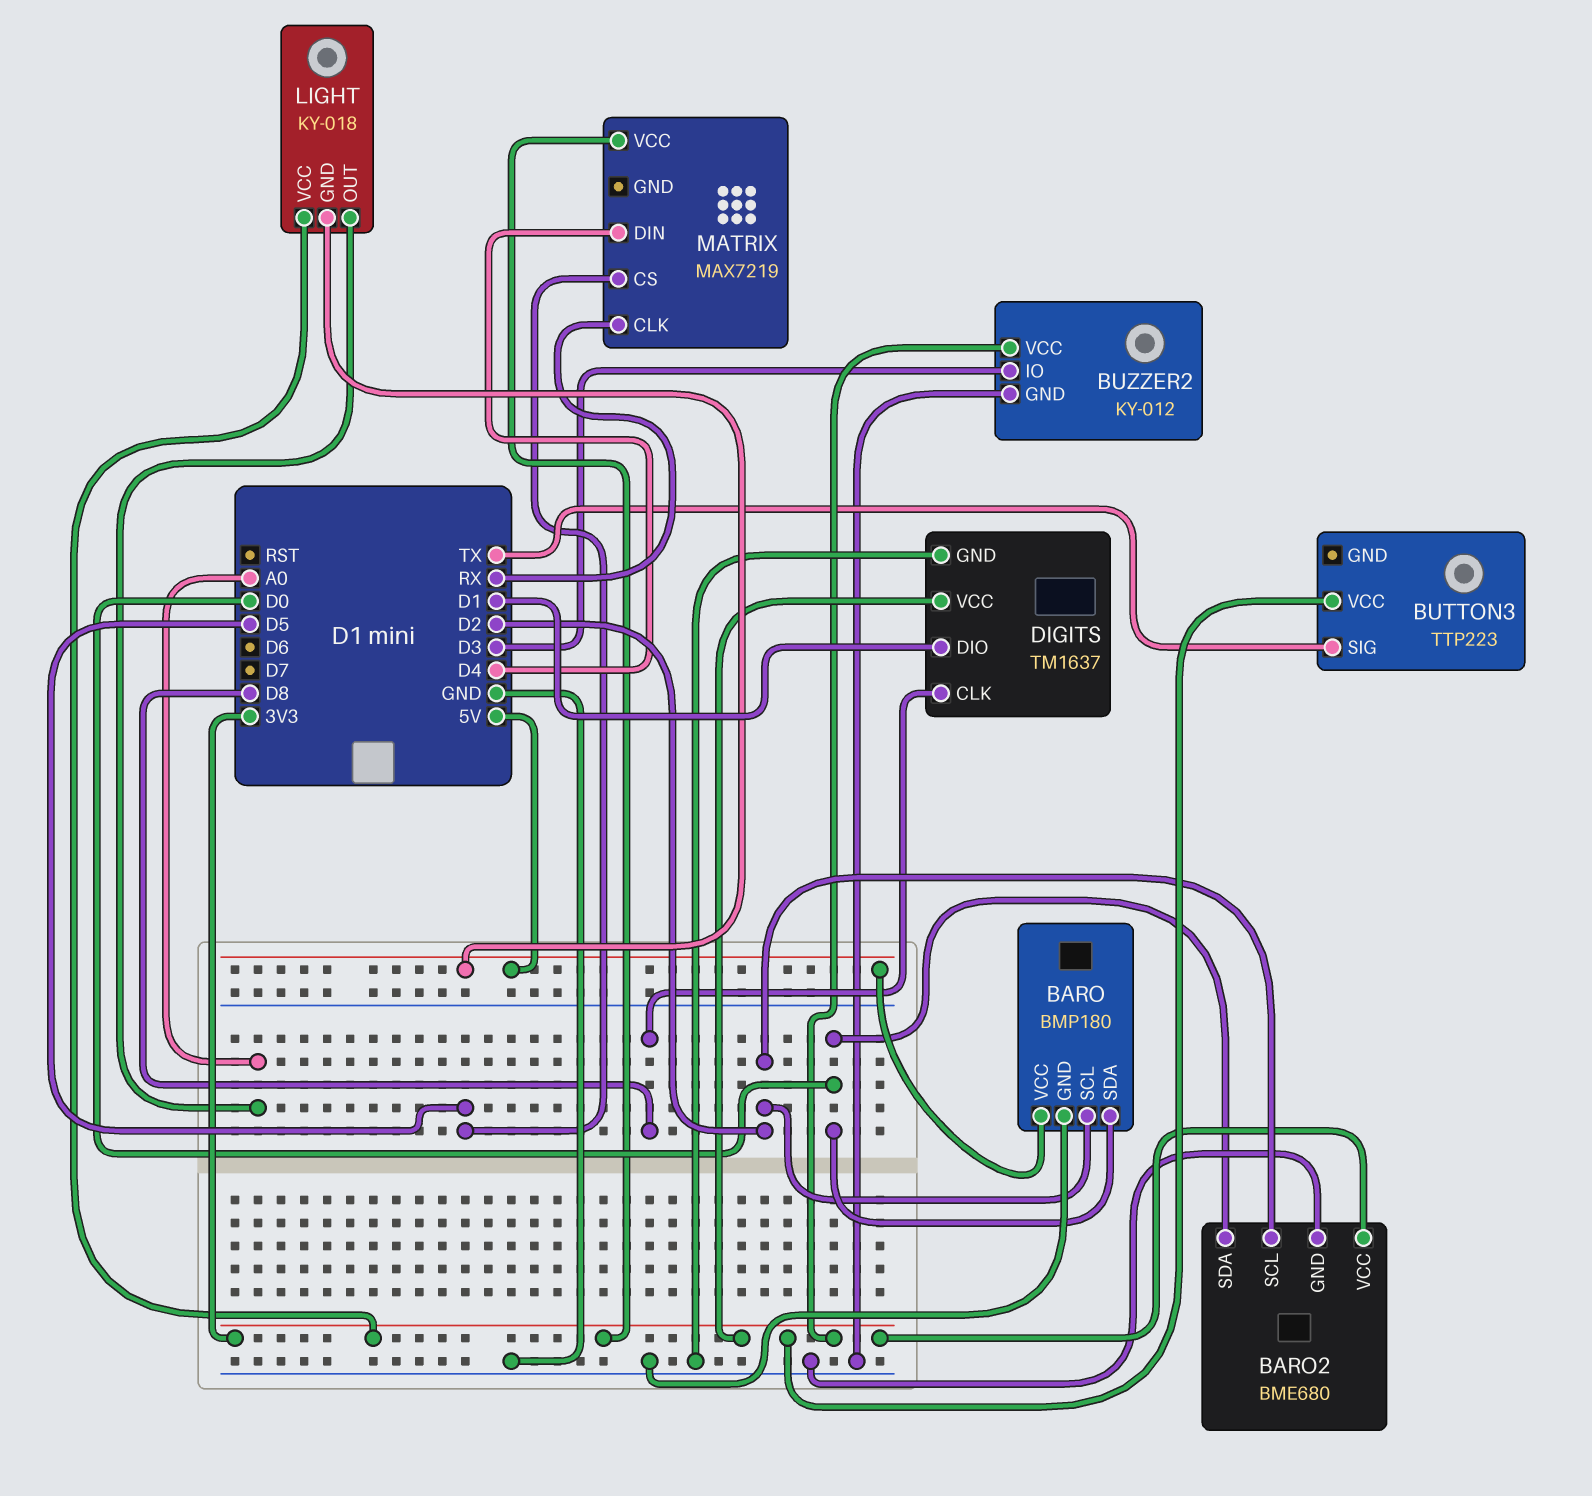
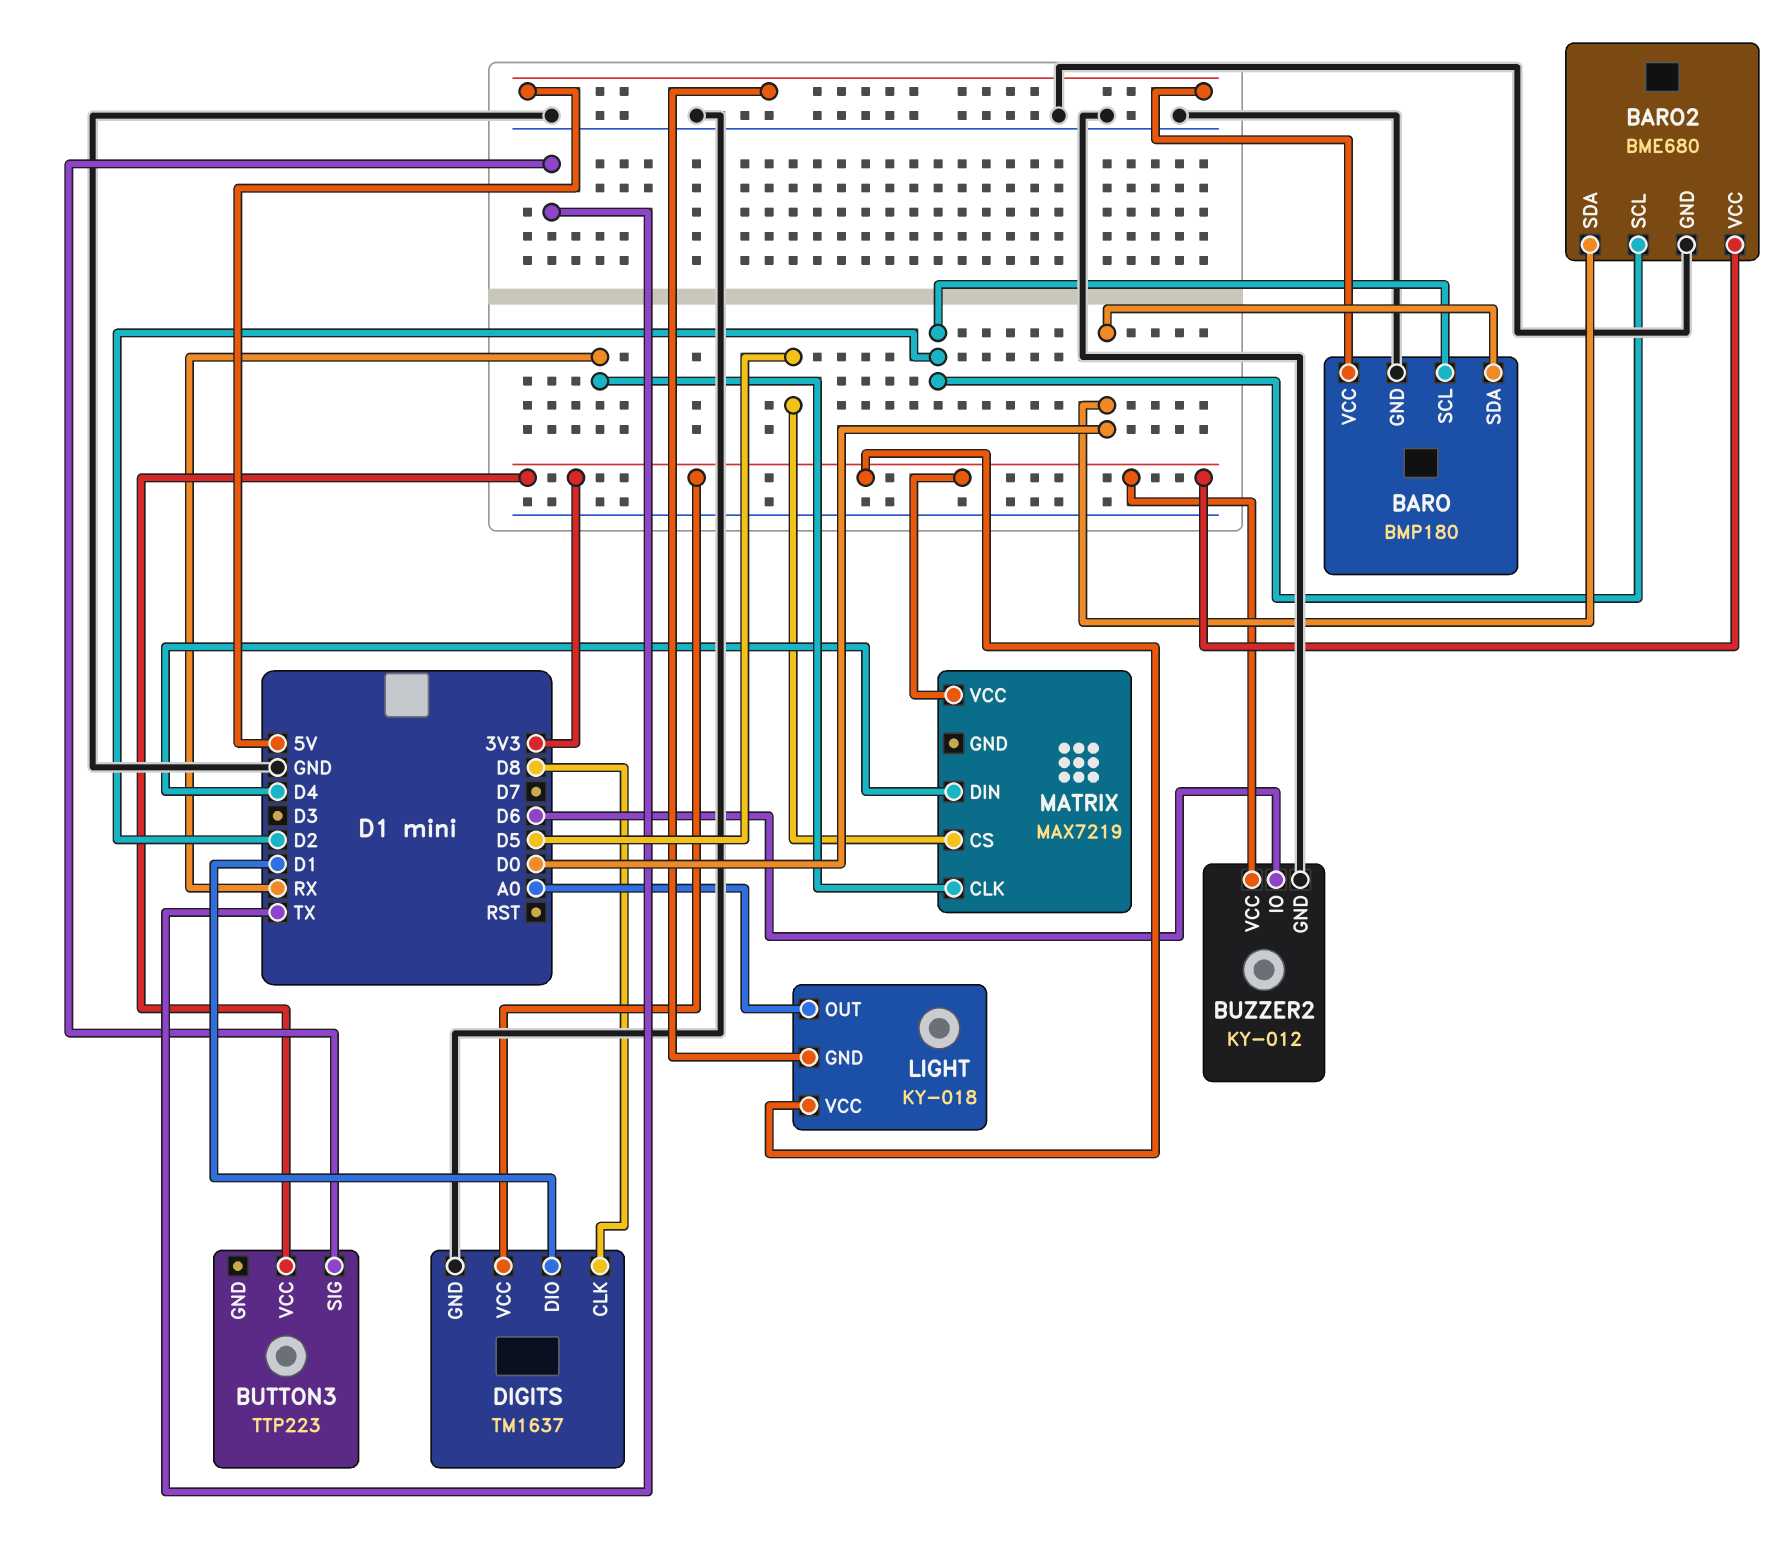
BUZZER2 pin IO: D3 -> D6

